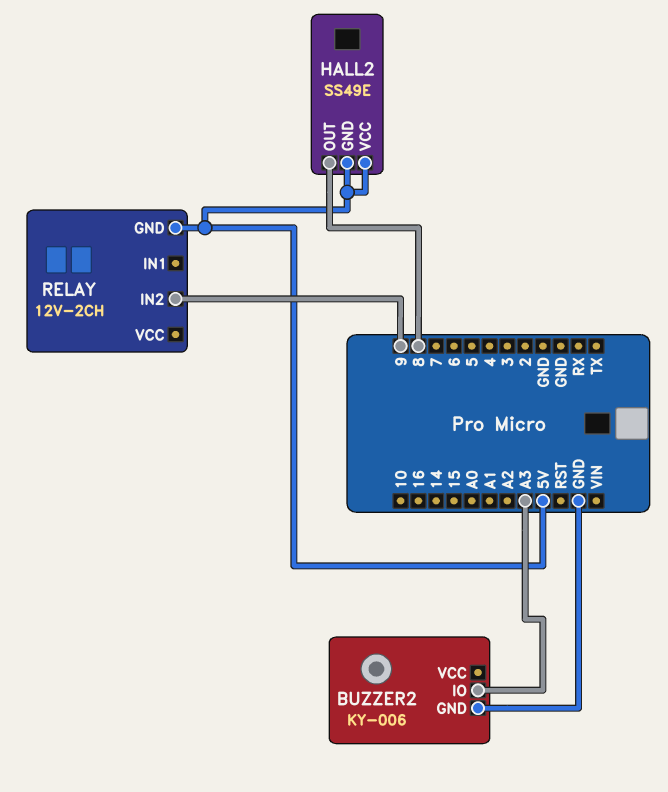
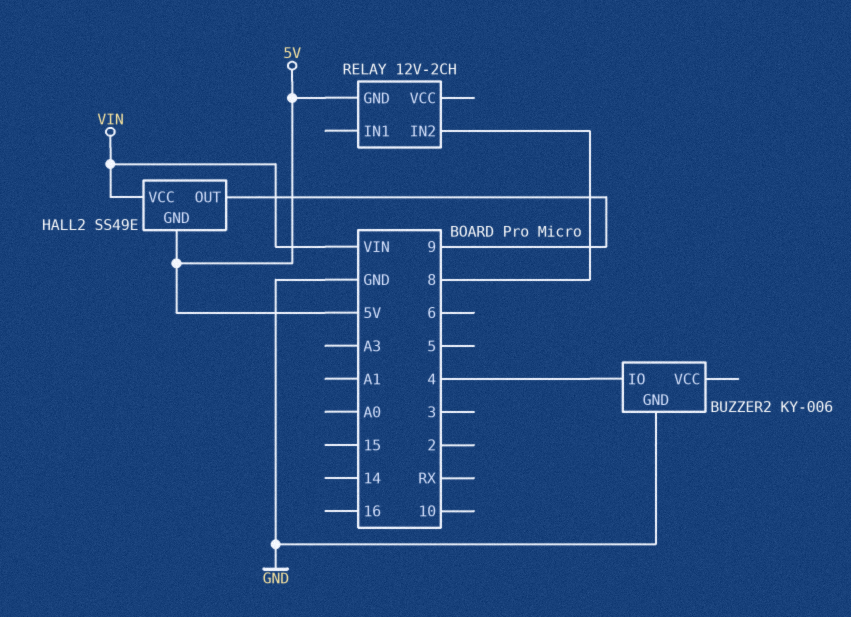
BUZZER2 pin IO: A3 -> 4
HALL2 pin OUT: 8 -> 9
HALL2 pin VCC: 5V -> VIN
RELAY pin IN2: 9 -> 8

